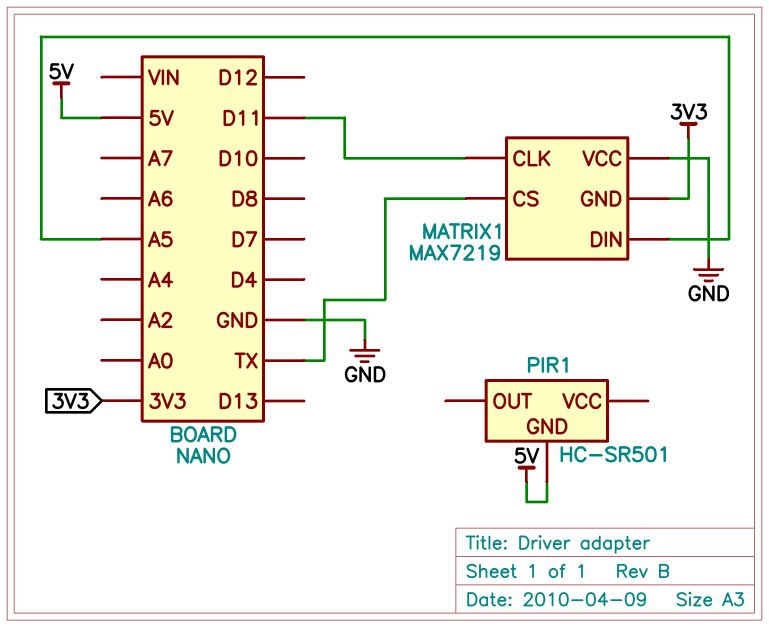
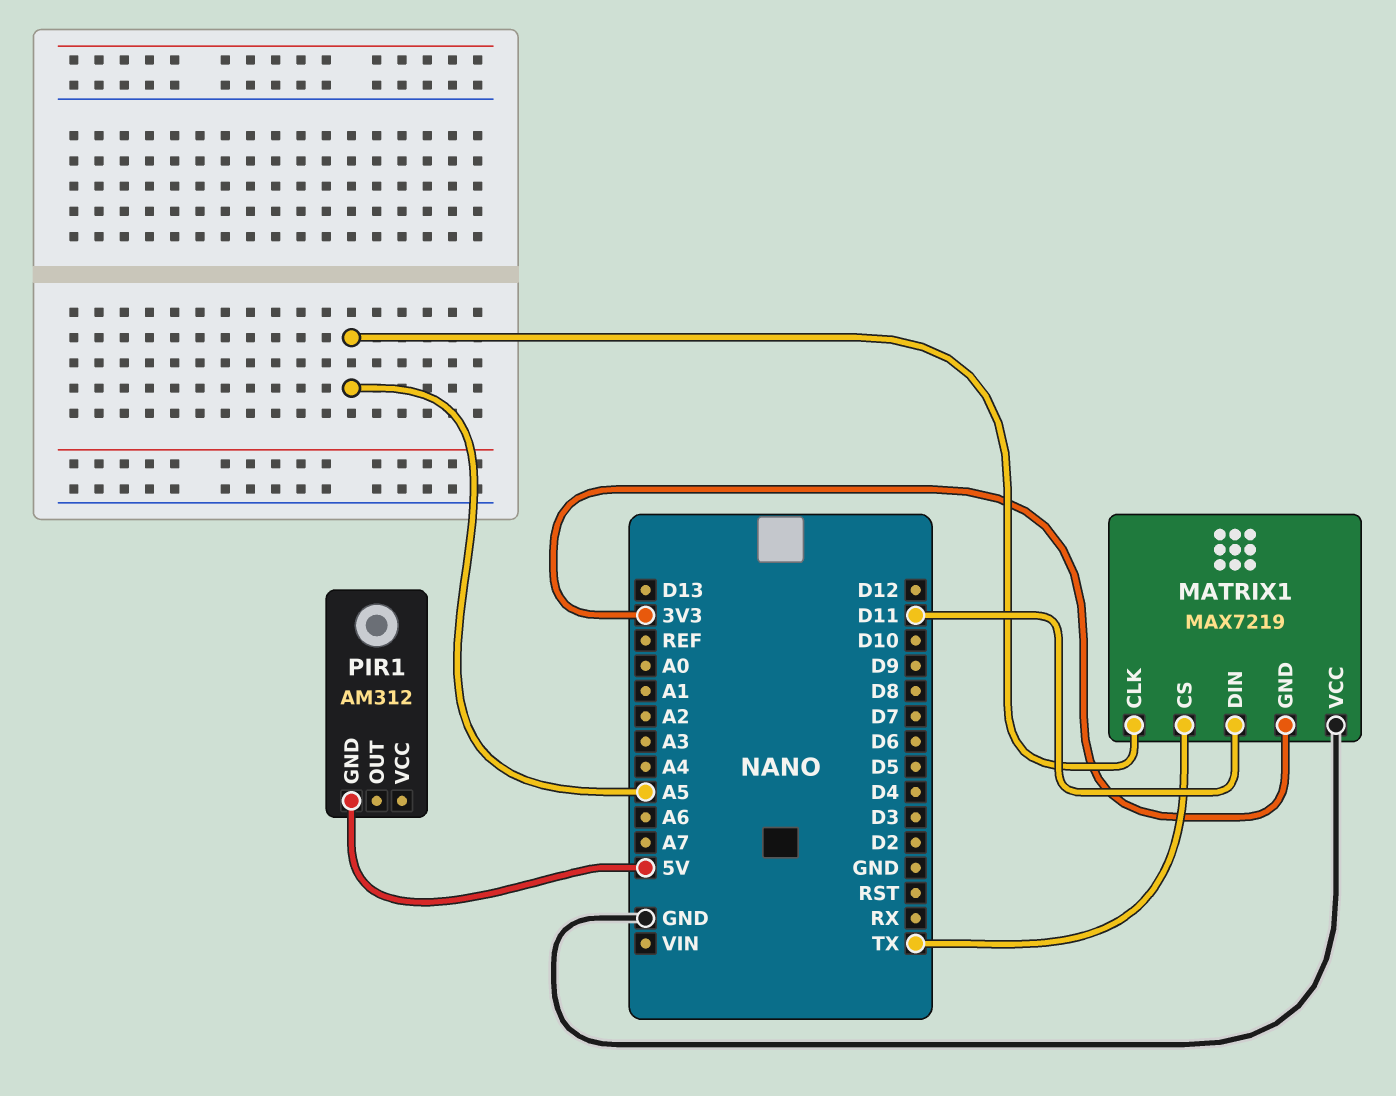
MATRIX1 pin CLK: D11 -> A5
MATRIX1 pin DIN: A5 -> D11
PIR1: HC-SR501 -> AM312

